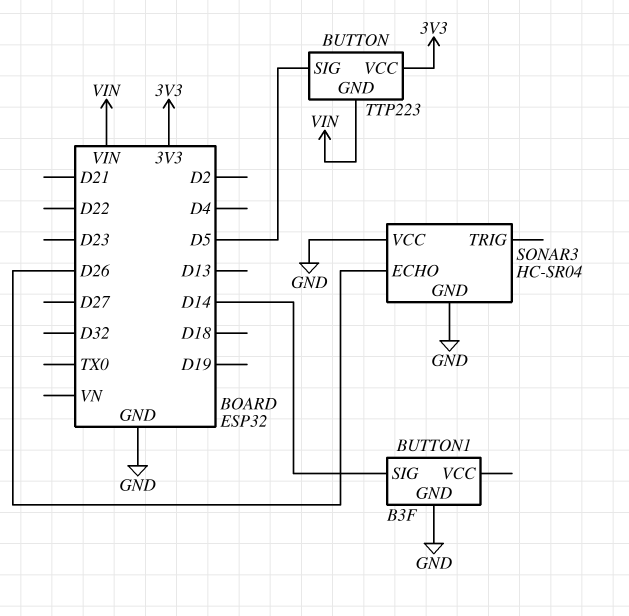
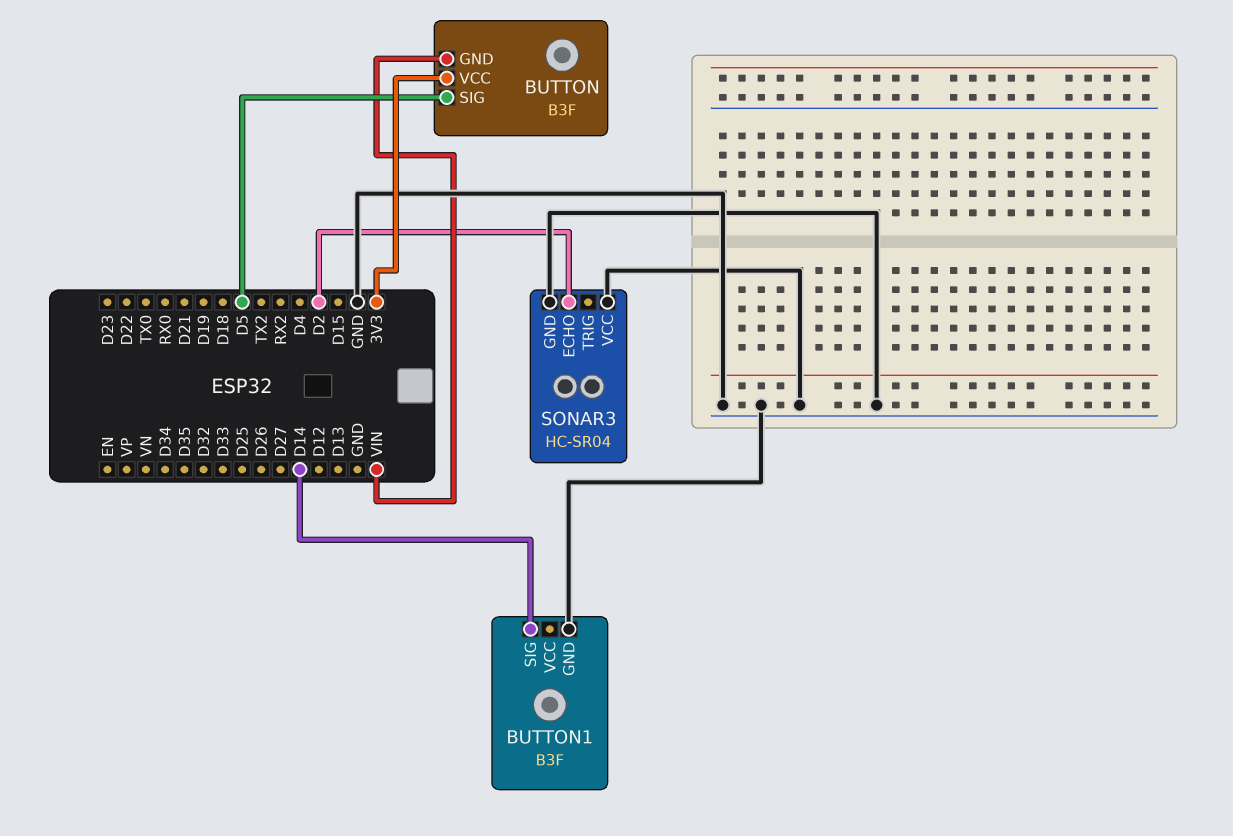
BUTTON: TTP223 -> B3F
SONAR3 pin ECHO: D26 -> D2

